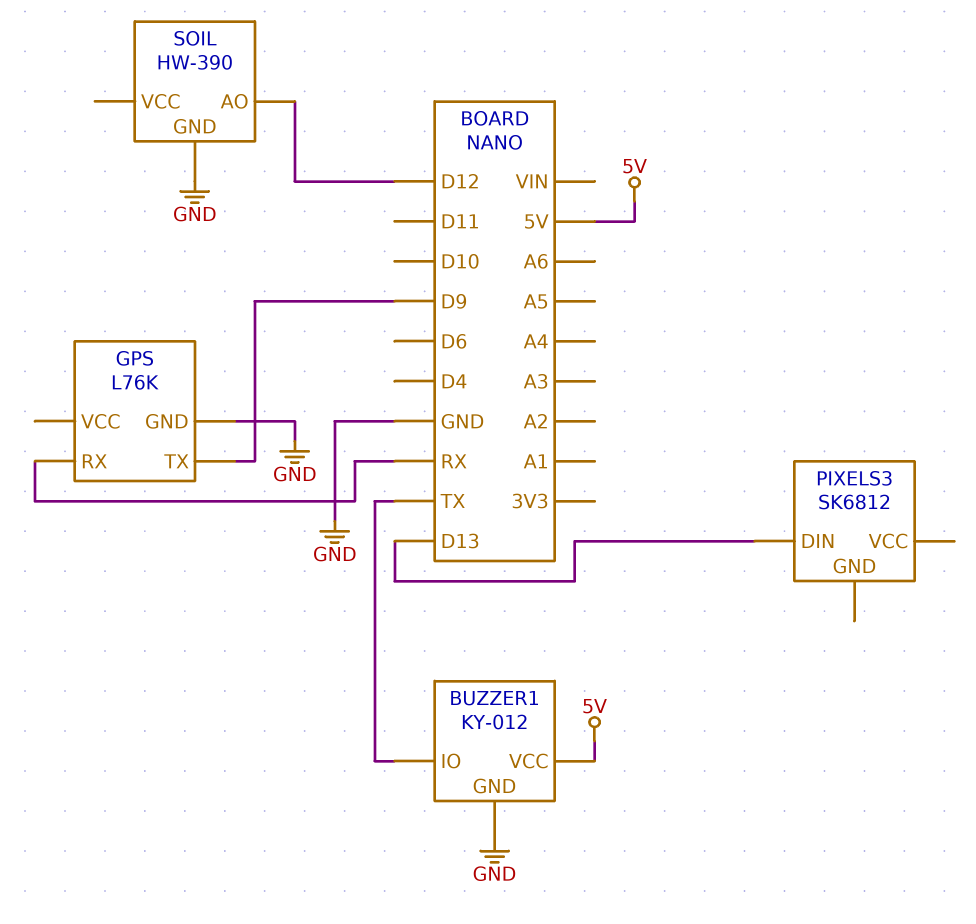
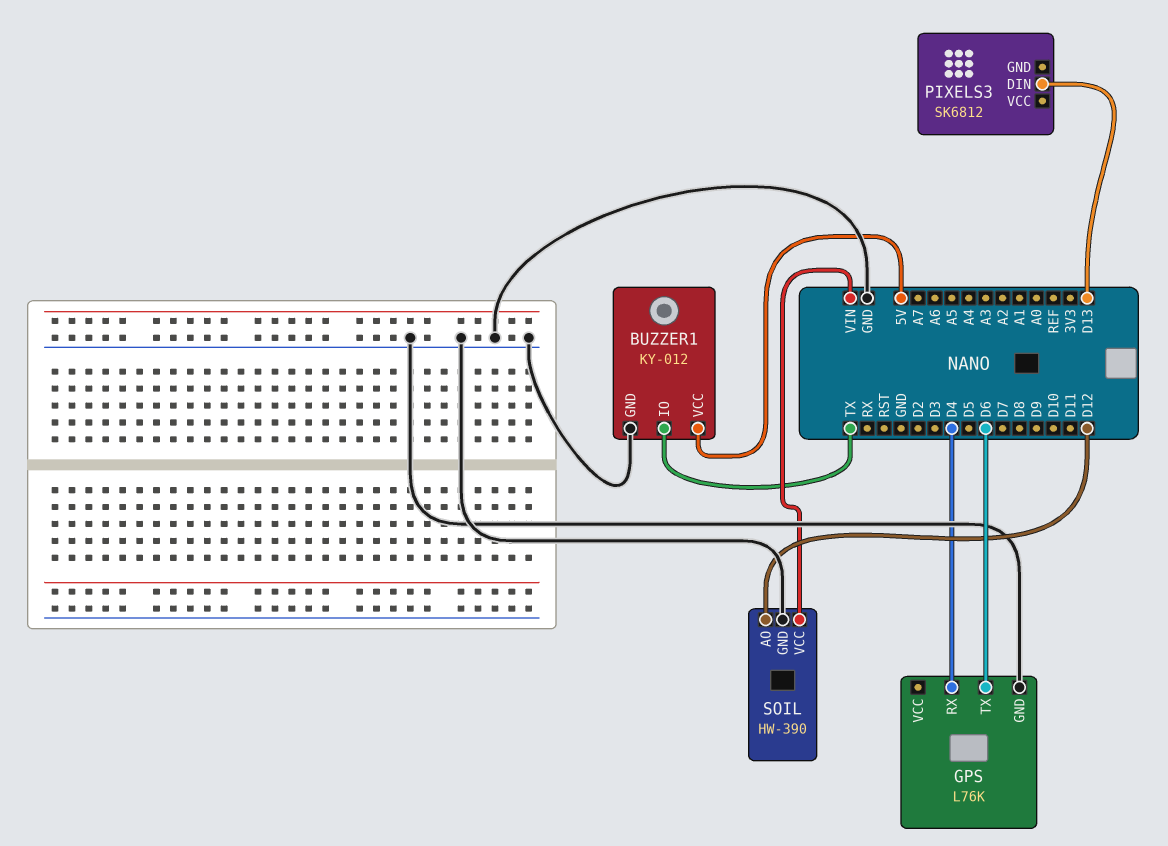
GPS pin RX: RX -> D4
GPS pin TX: D9 -> D6
SOIL pin VCC: none -> VIN

